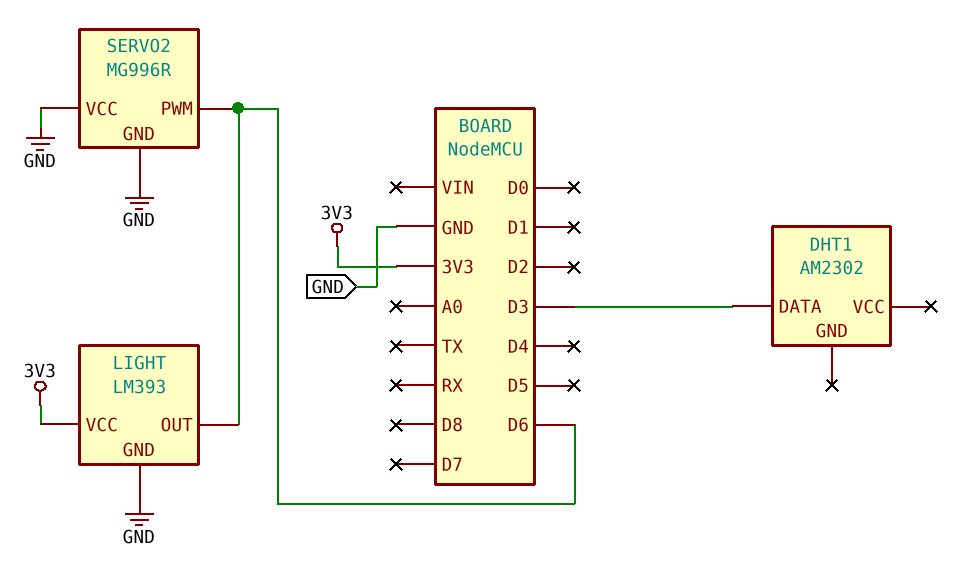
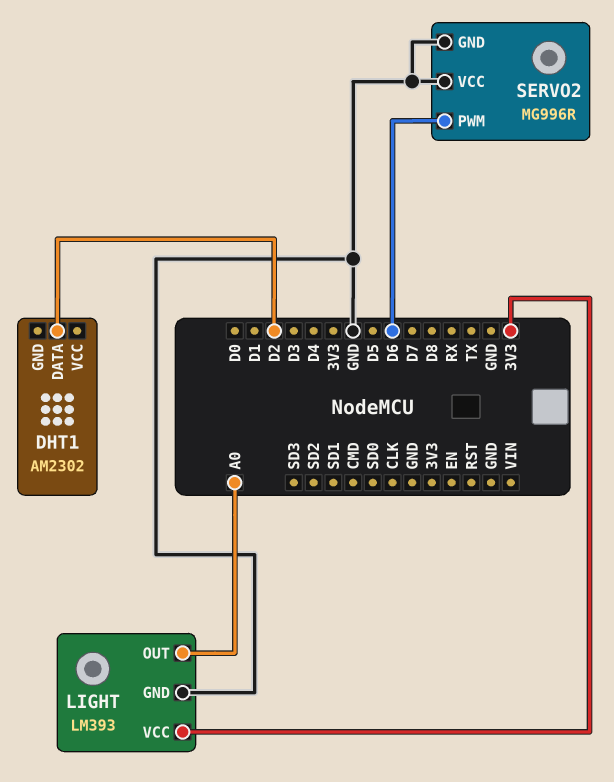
DHT1 pin DATA: D3 -> D2
LIGHT pin OUT: D6 -> A0

